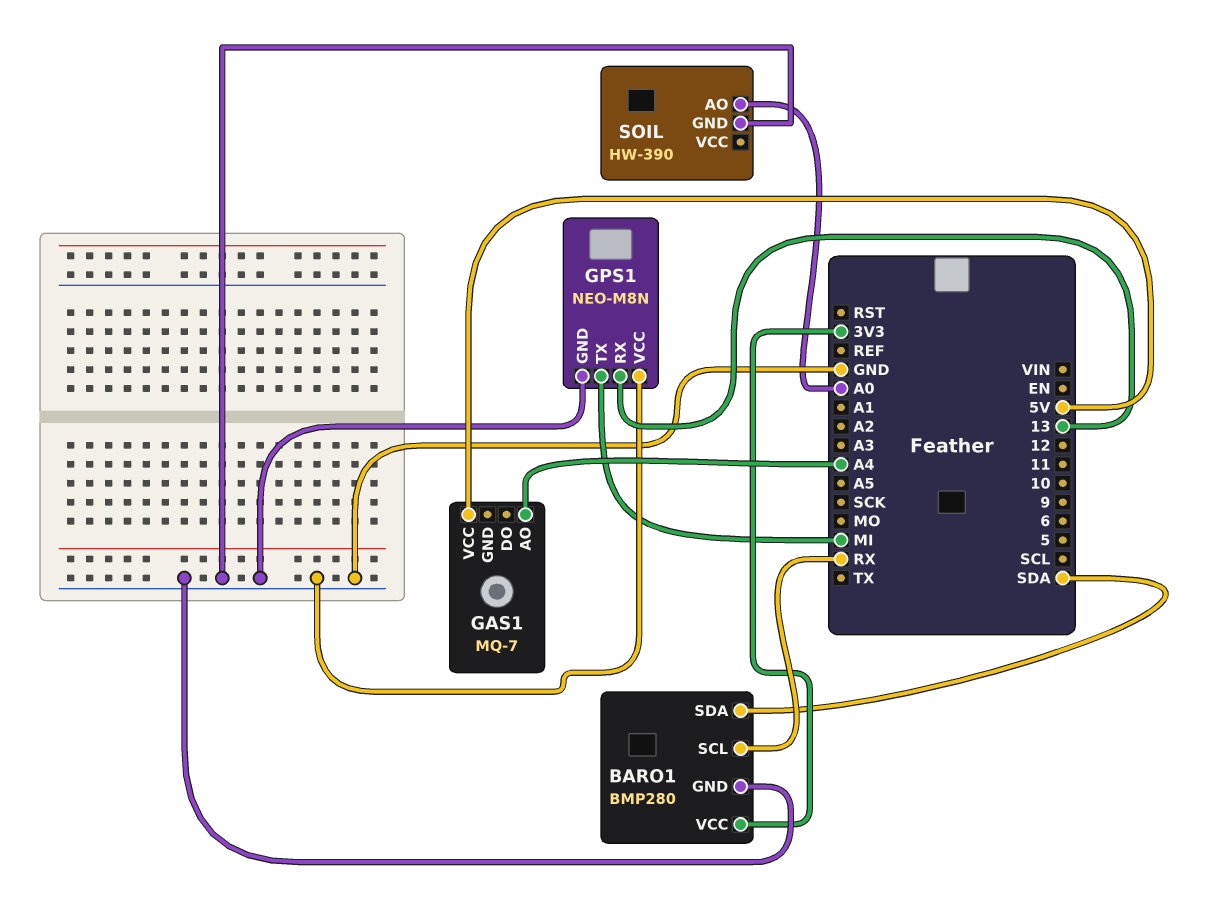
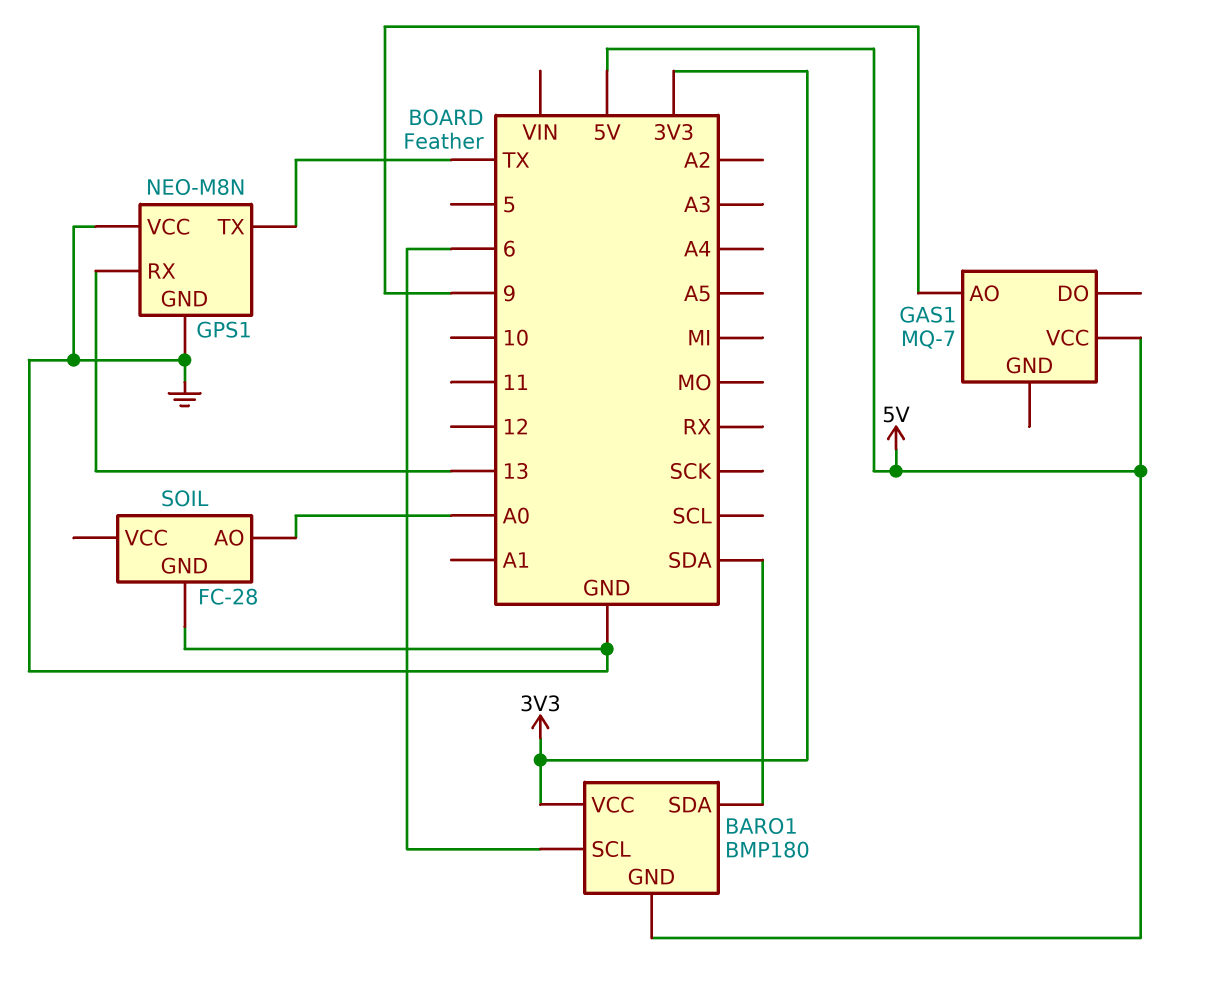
BARO1: BMP280 -> BMP180
BARO1 pin GND: GND -> 5V
BARO1 pin SCL: RX -> 6
GAS1 pin AO: A4 -> 9
GPS1 pin TX: MI -> TX
SOIL: HW-390 -> FC-28

